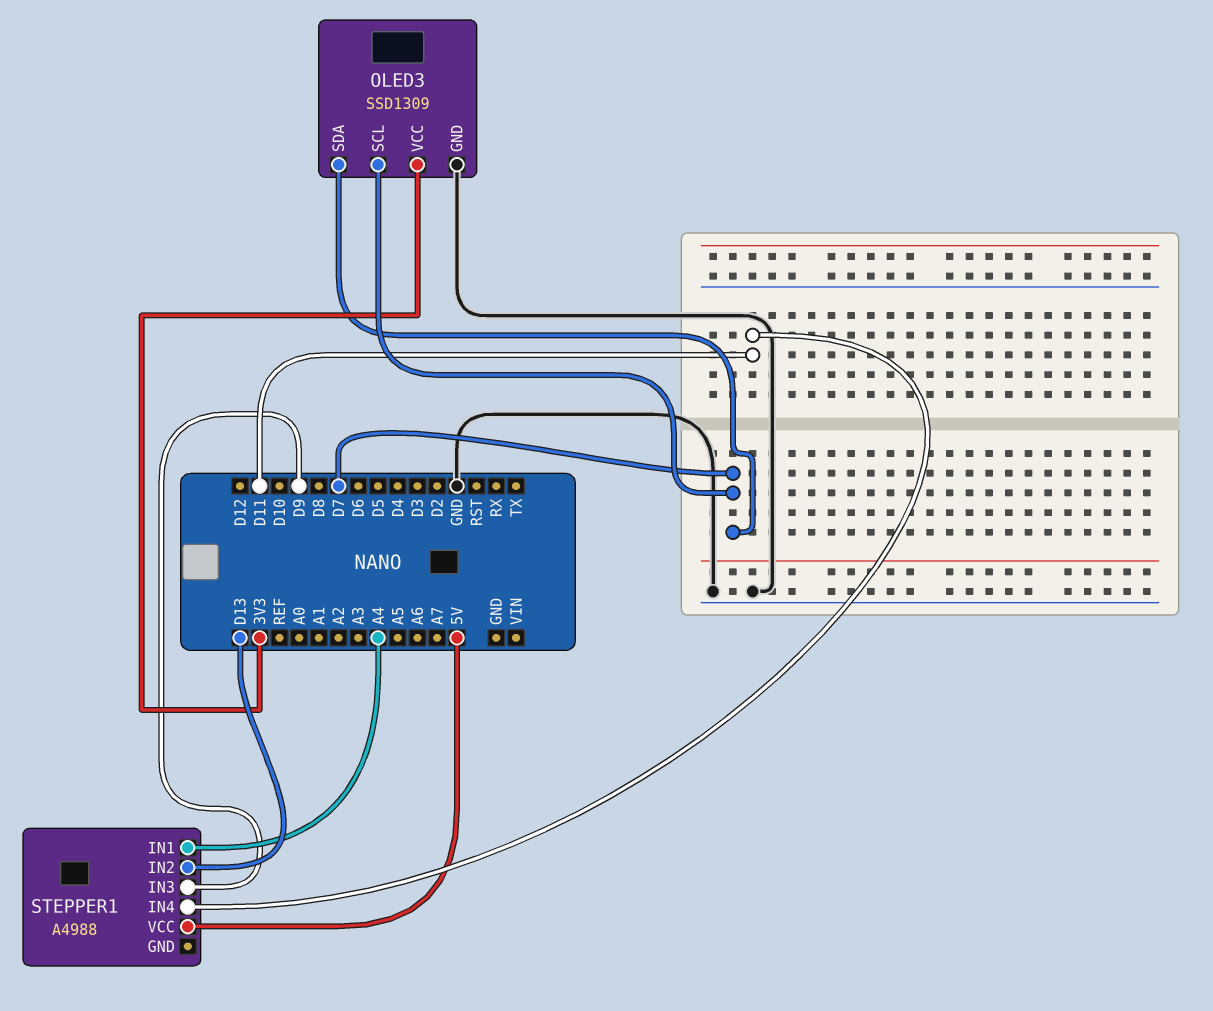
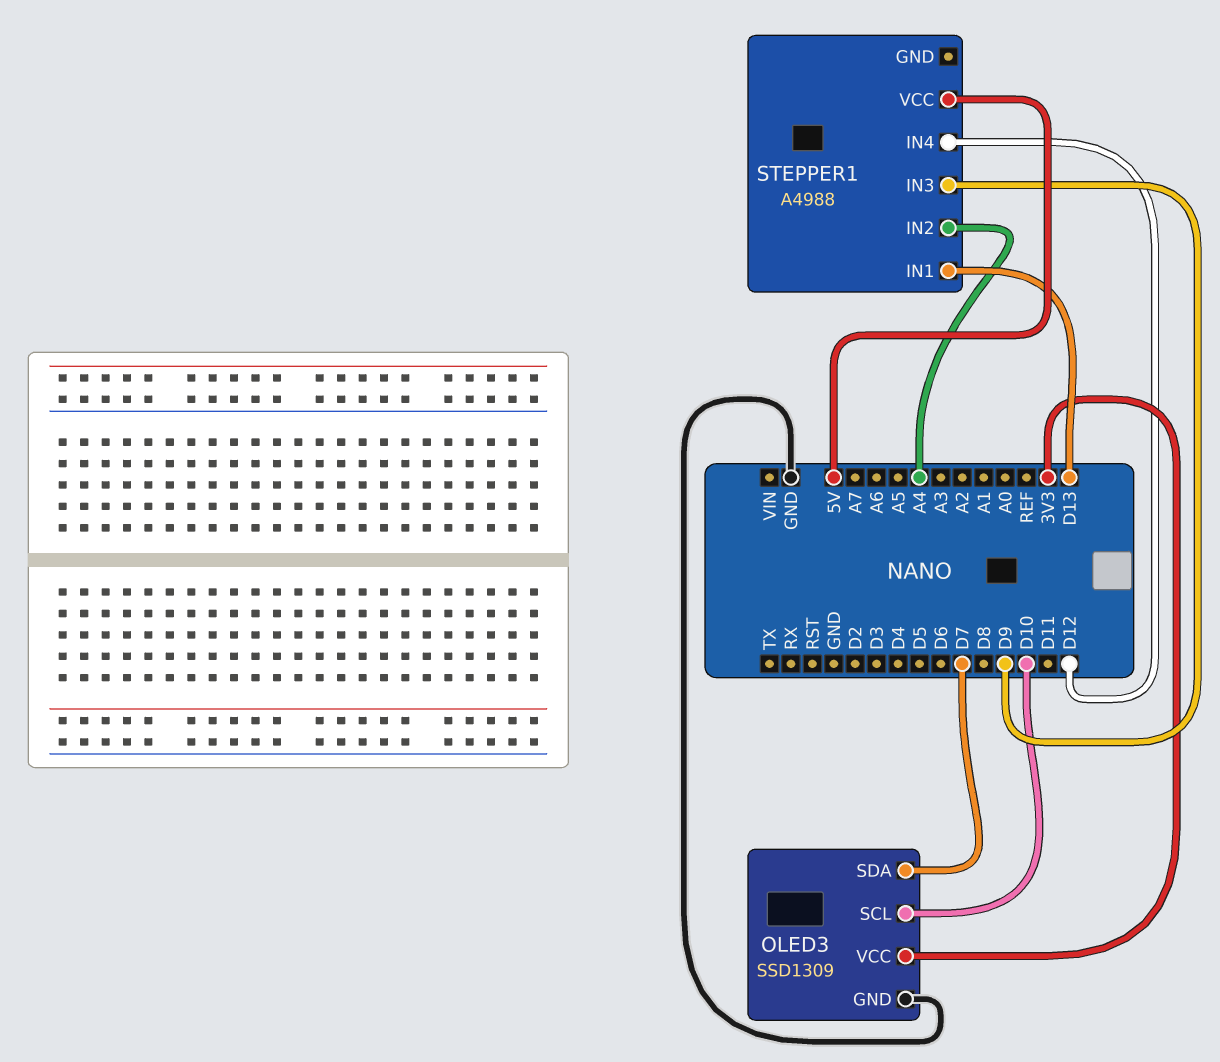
OLED3 pin SCL: D7 -> D10
STEPPER1 pin IN1: A4 -> D13
STEPPER1 pin IN2: D13 -> A4
STEPPER1 pin IN4: D11 -> D12

